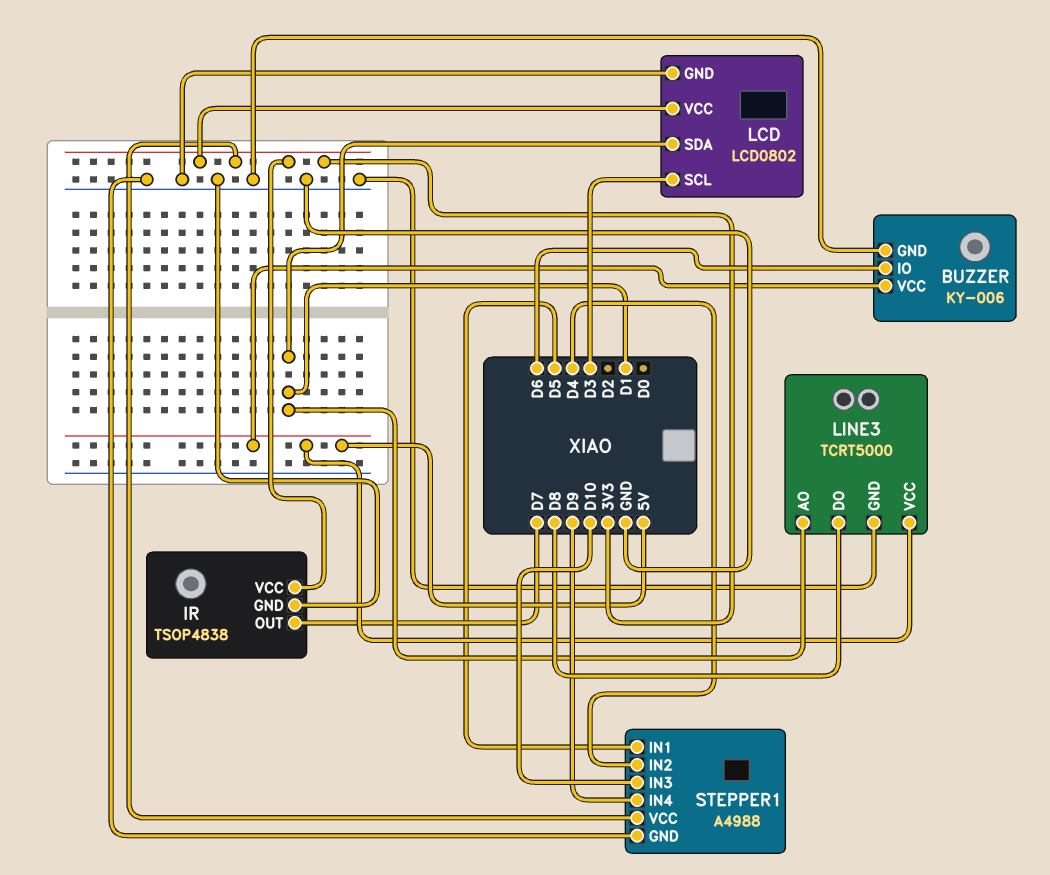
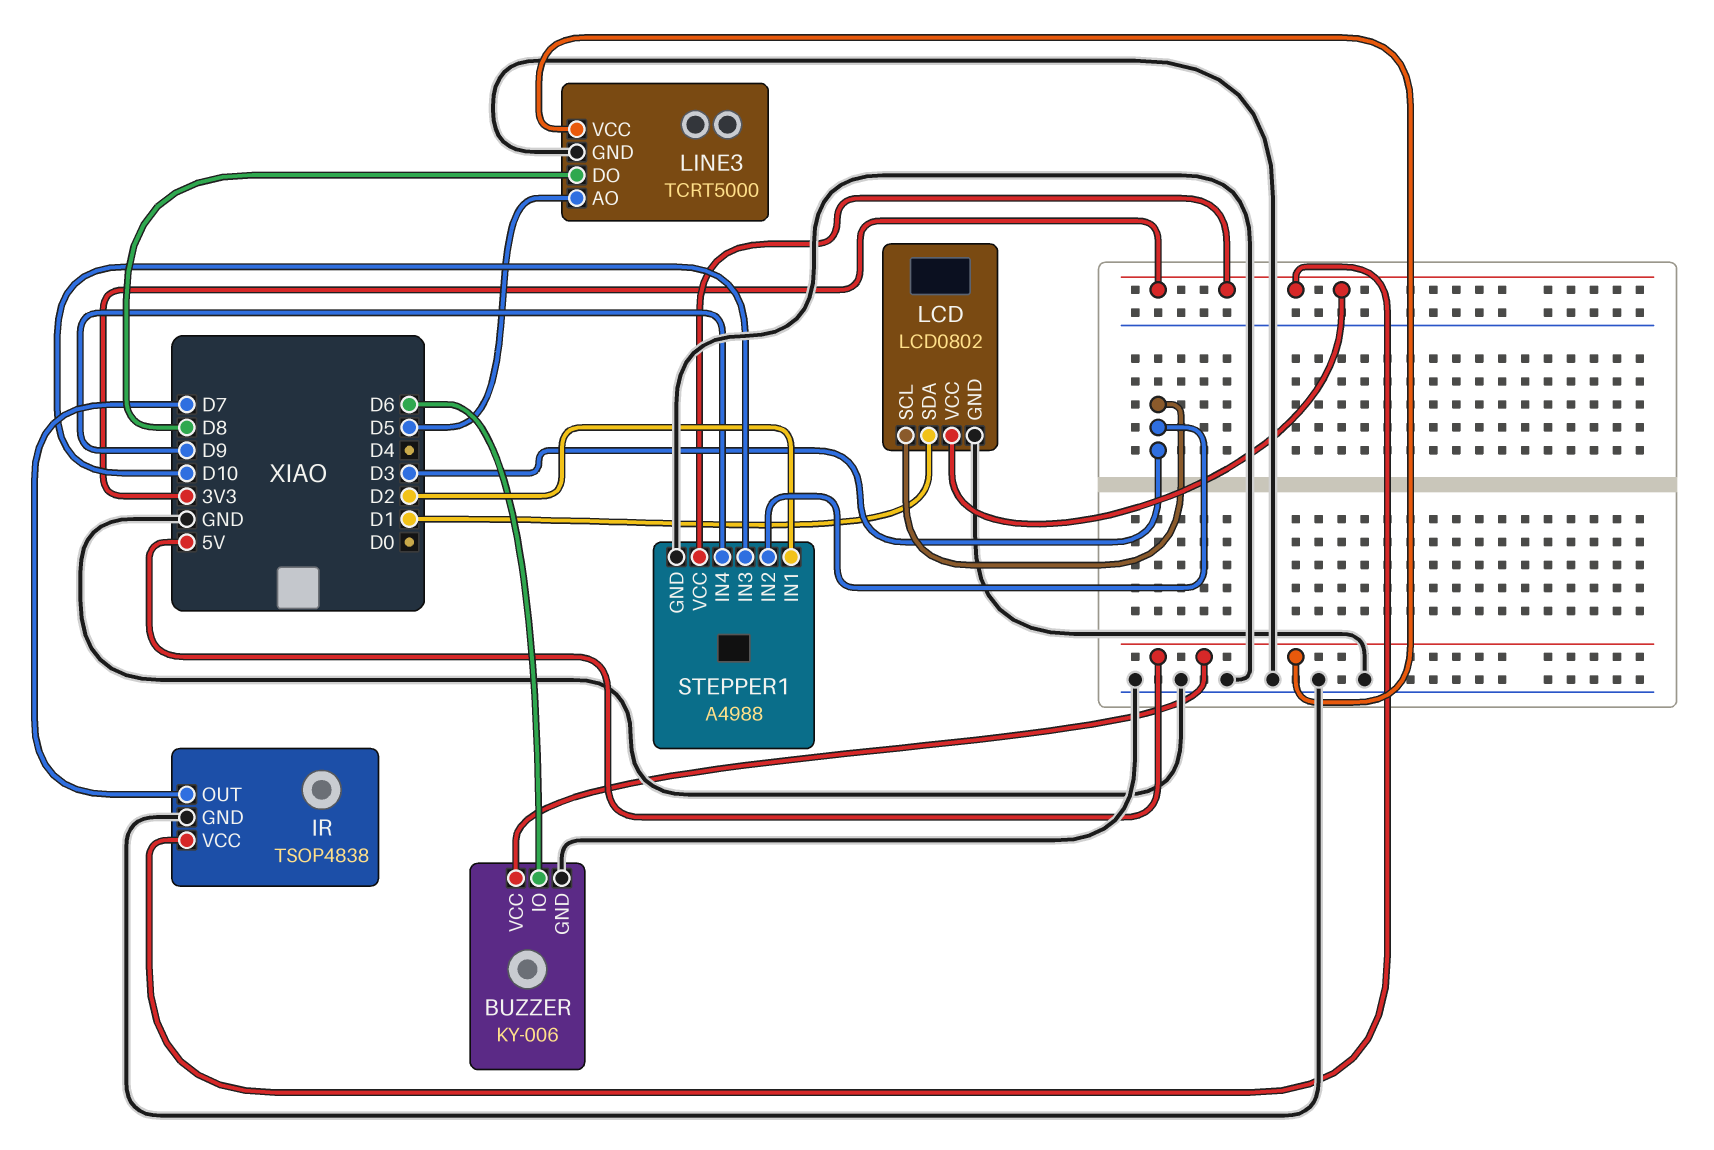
LINE3 pin AO: D1 -> D5
STEPPER1 pin IN1: D5 -> D2
STEPPER1 pin IN2: D4 -> D3

